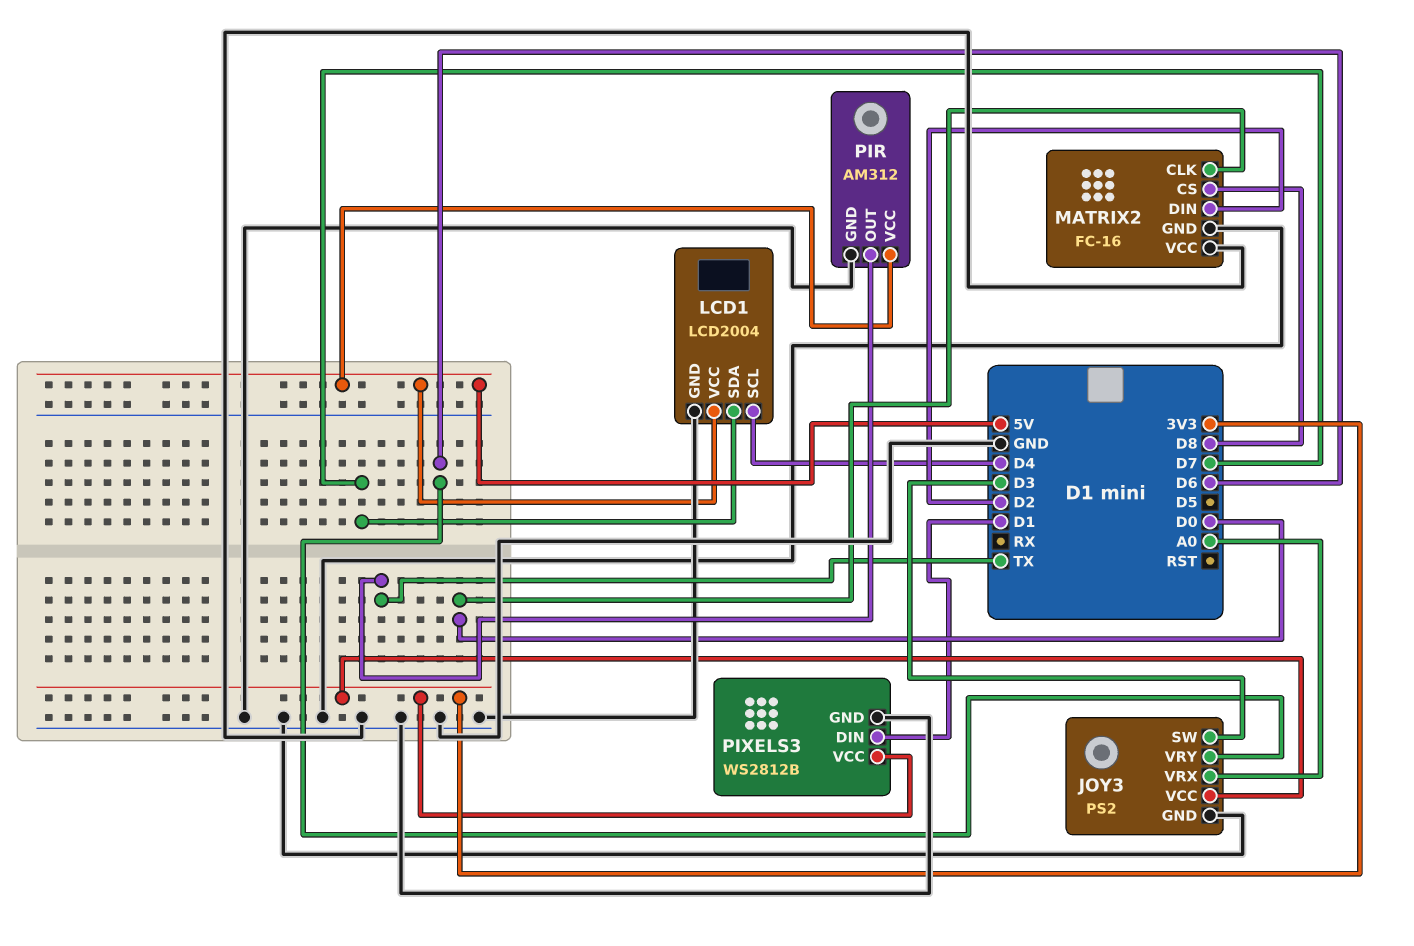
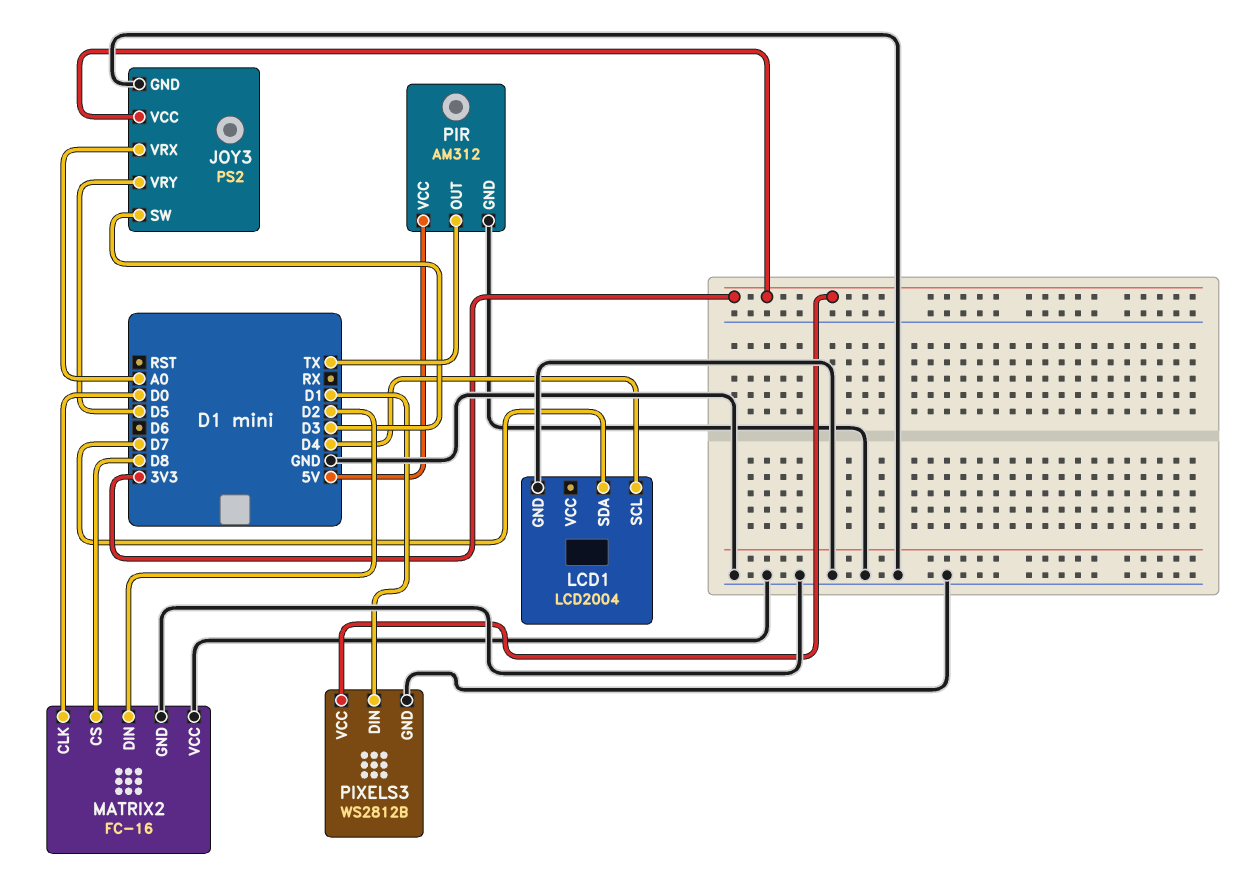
JOY3 pin VRY: D6 -> D5
LCD1 pin VCC: 5V -> none

